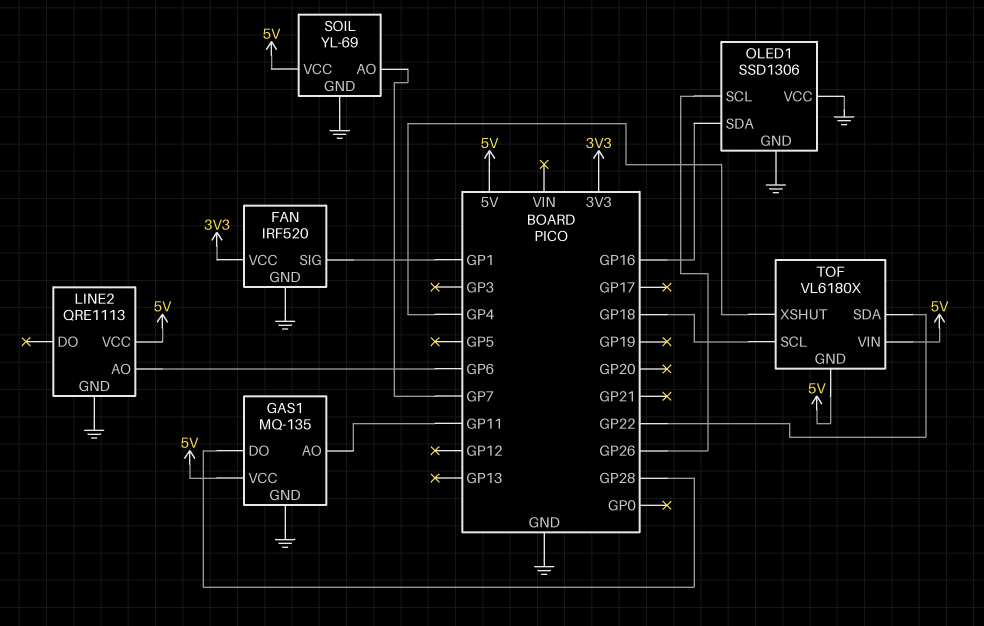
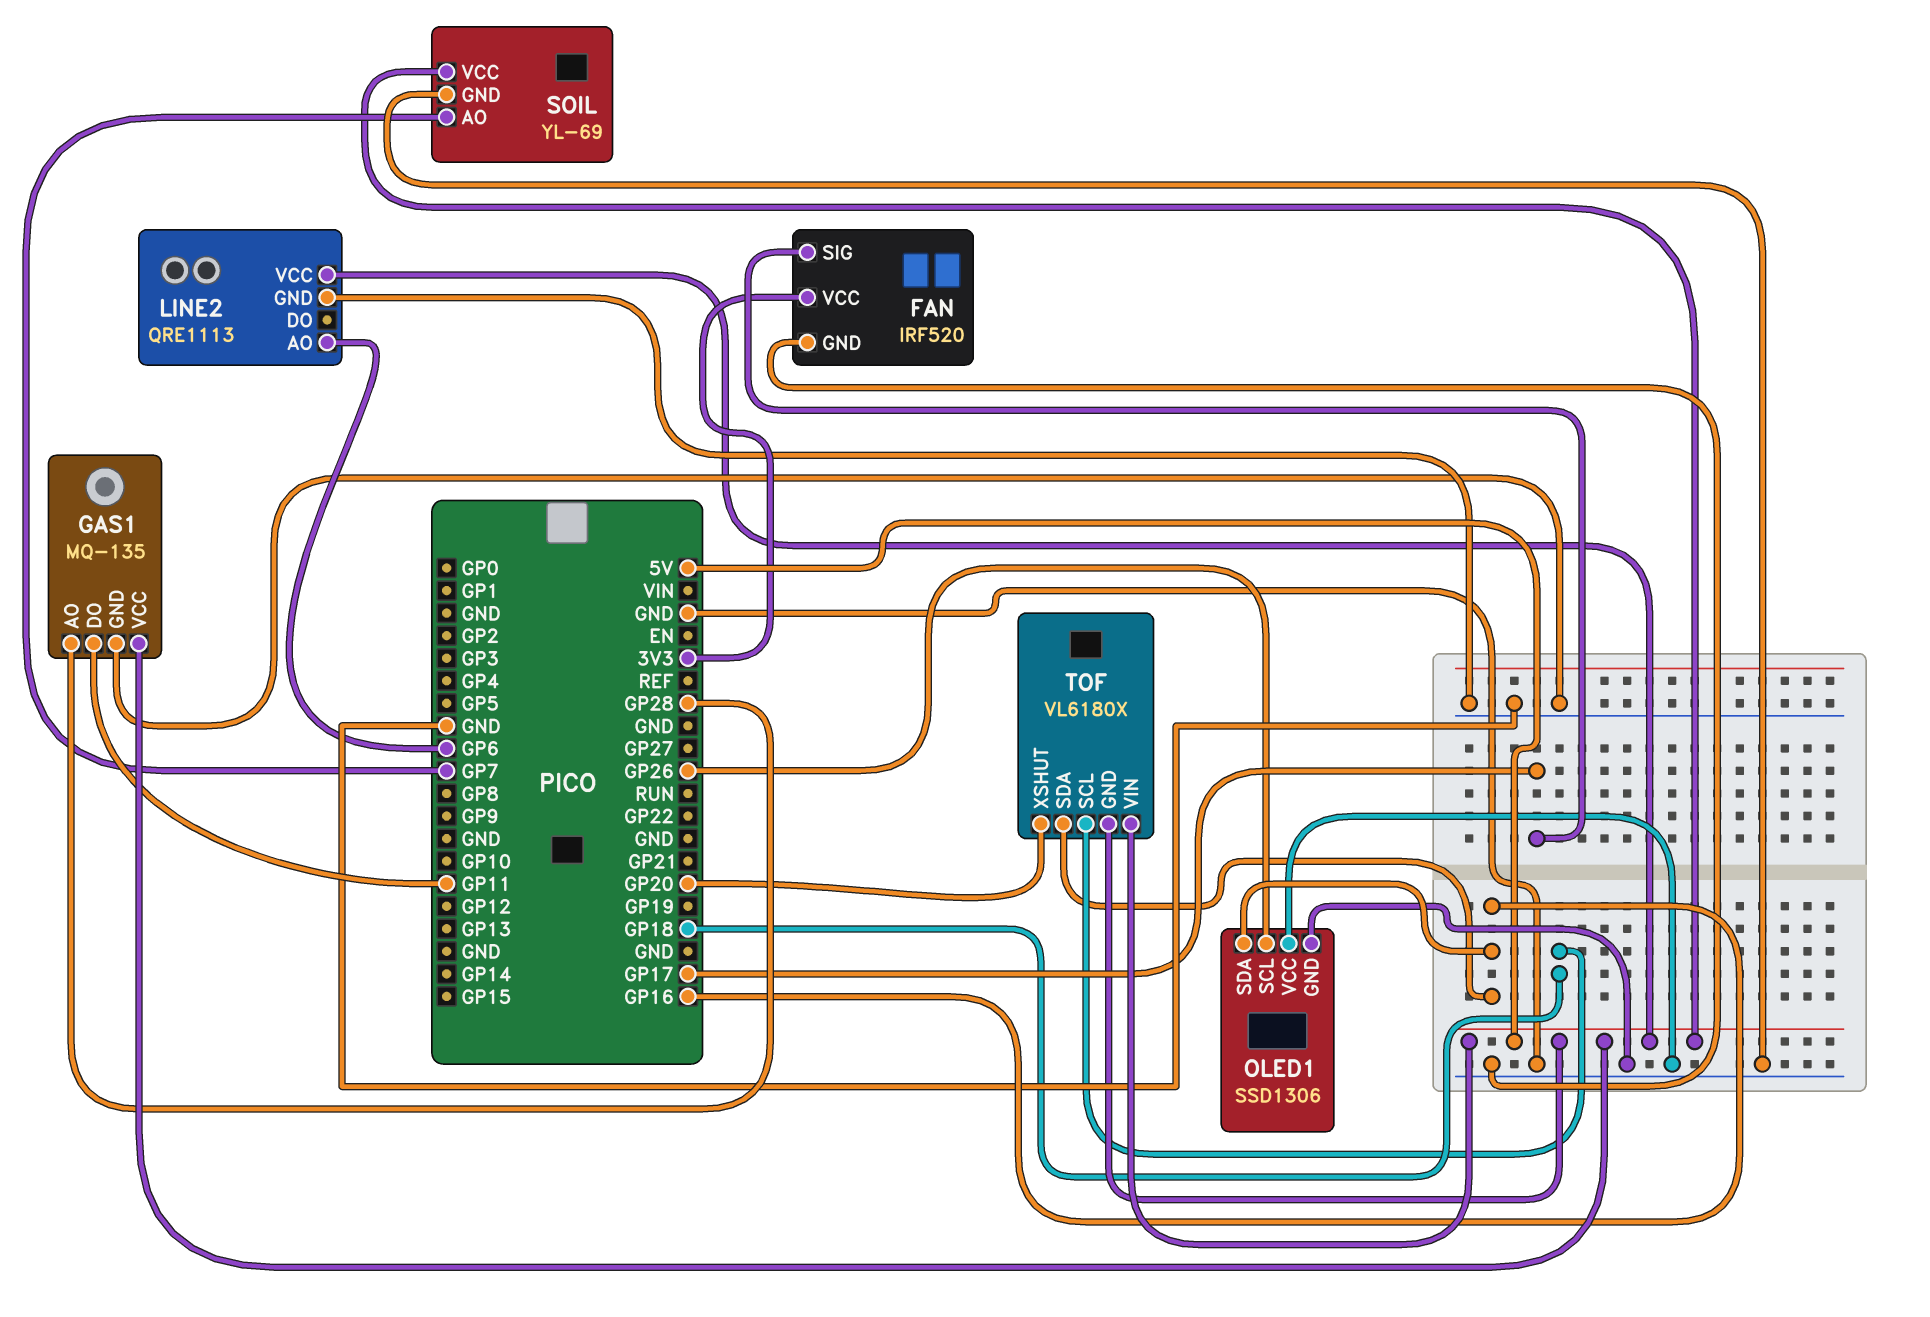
FAN pin SIG: GP1 -> GP17
GAS1 pin AO: GP11 -> GP28
GAS1 pin DO: GP28 -> GP11
TOF pin SDA: GP22 -> GP16
TOF pin XSHUT: GP4 -> GP20

